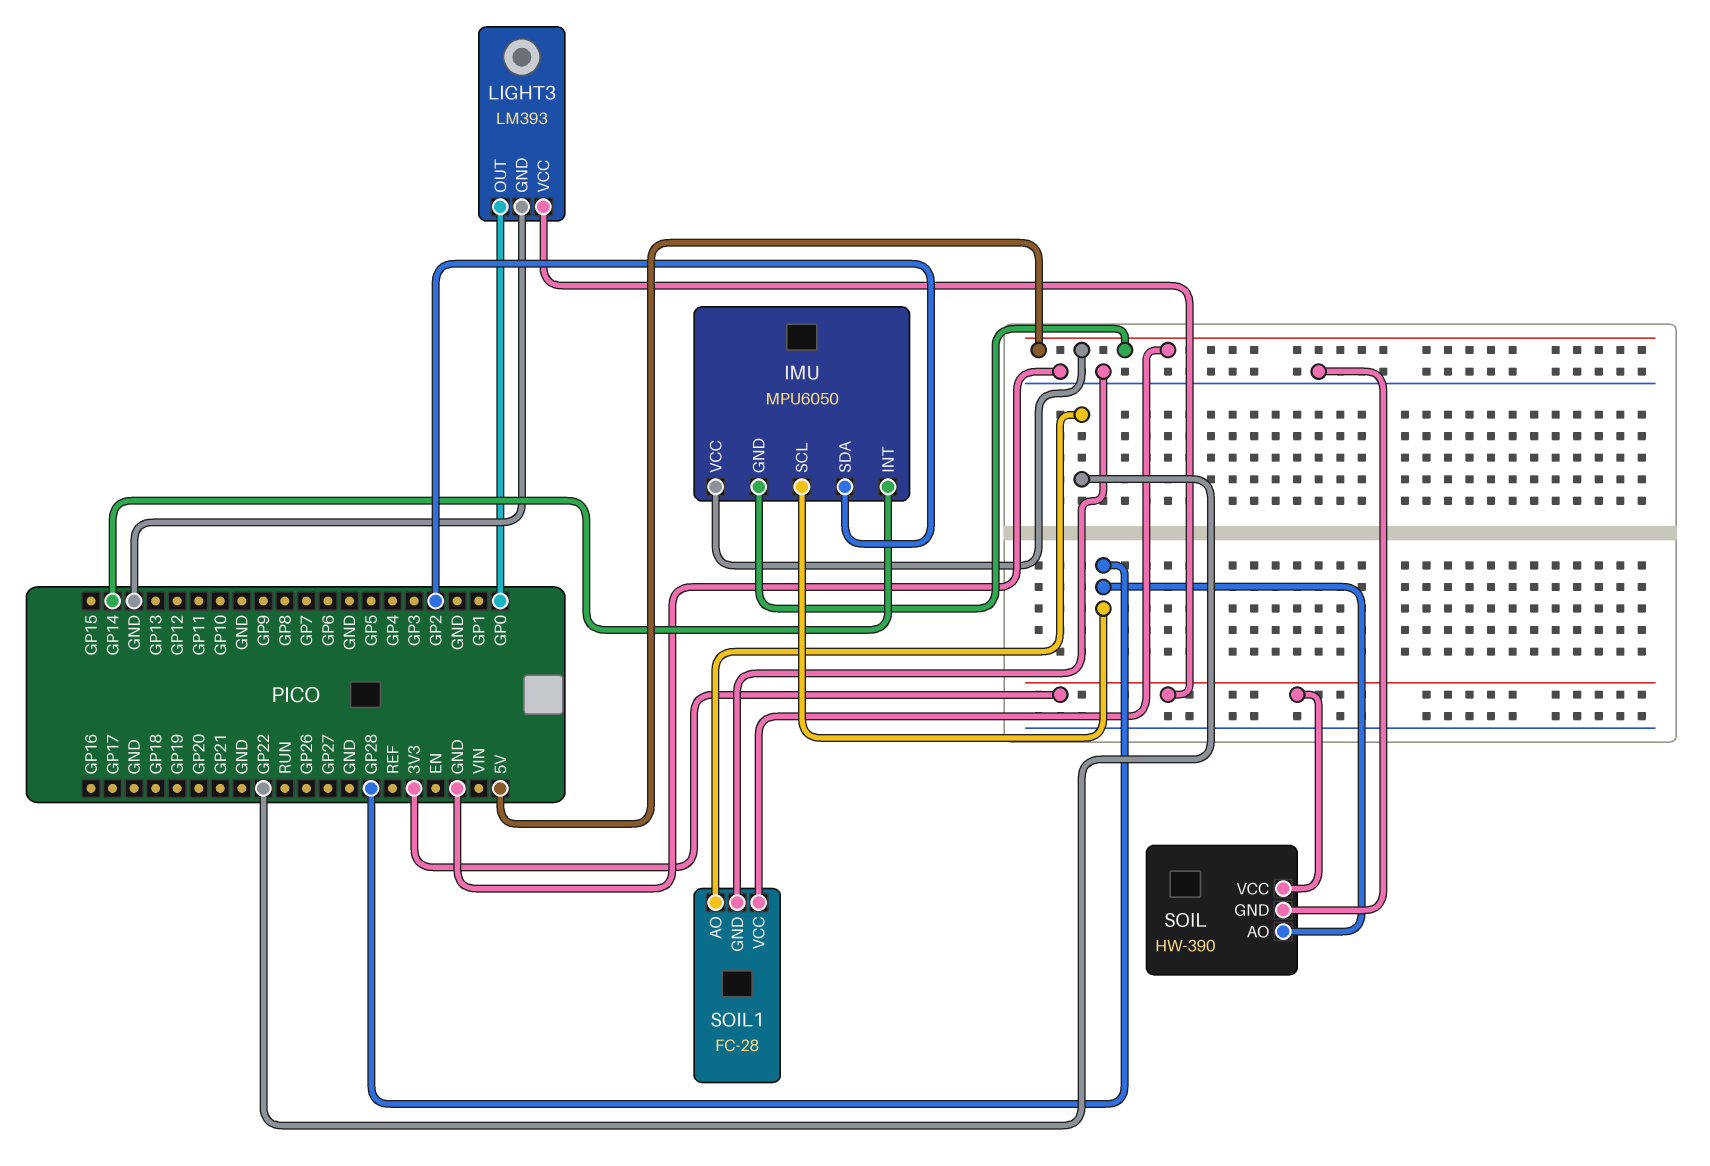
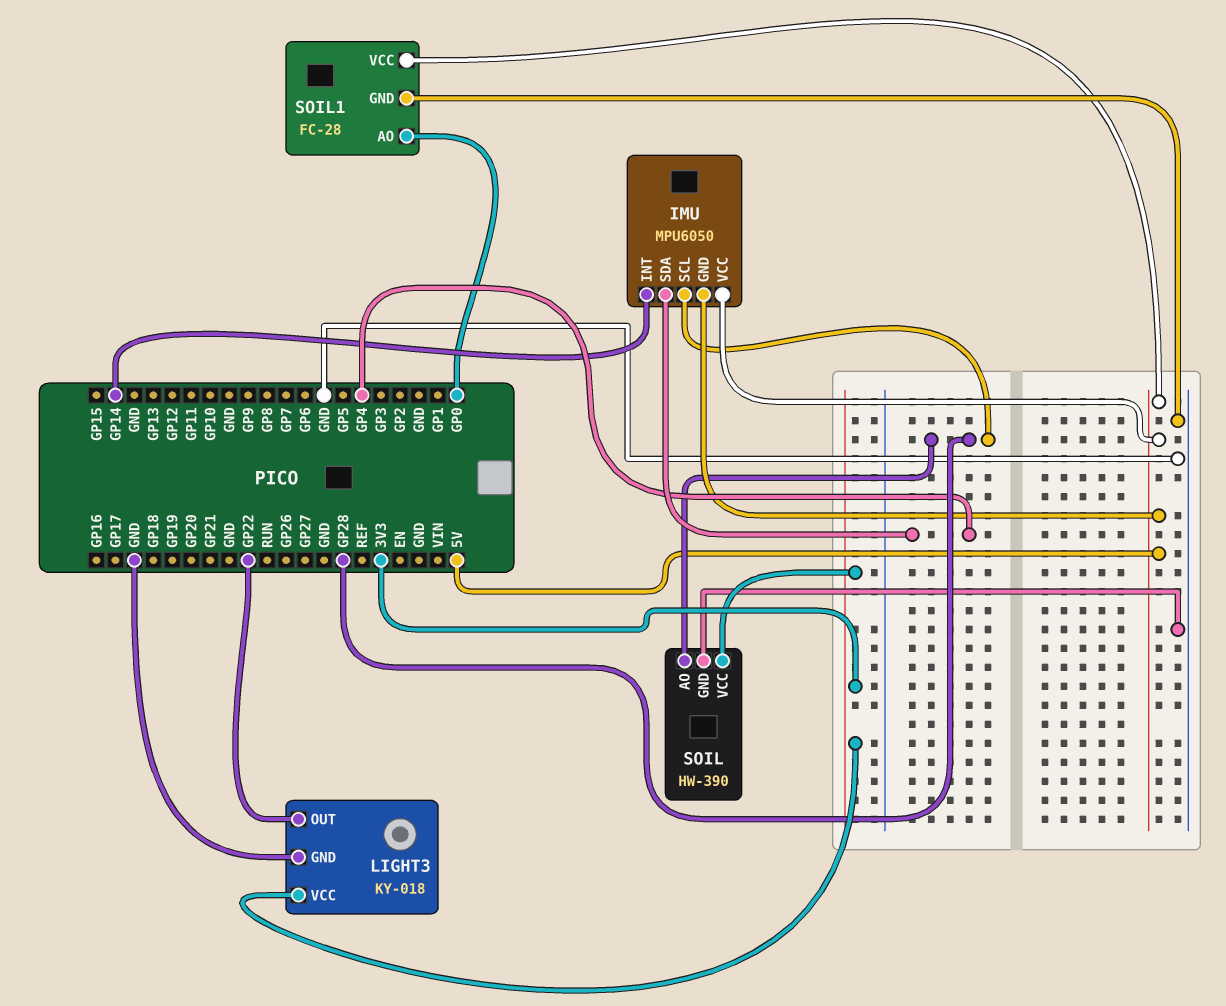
IMU pin SDA: GP2 -> GP4
LIGHT3: LM393 -> KY-018
LIGHT3 pin OUT: GP0 -> GP22
SOIL1 pin AO: GP22 -> GP0

